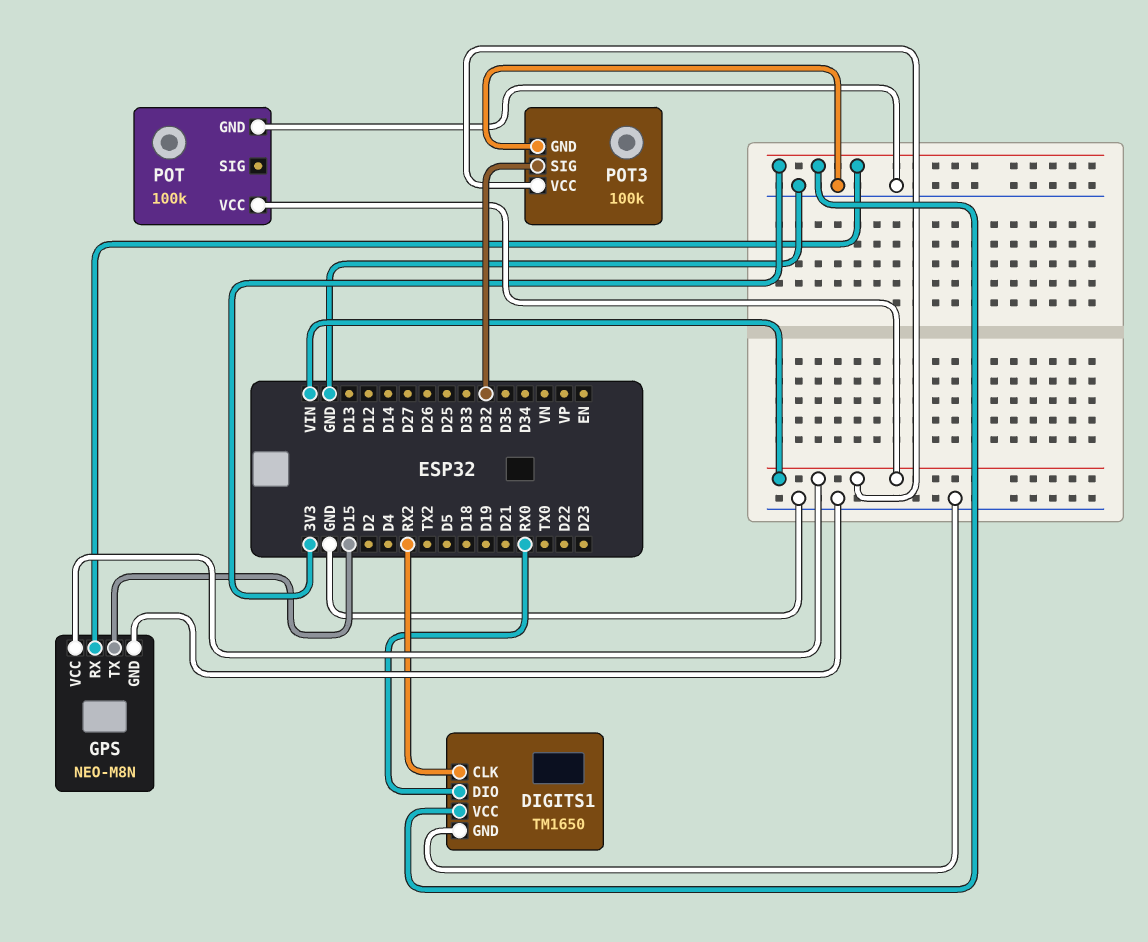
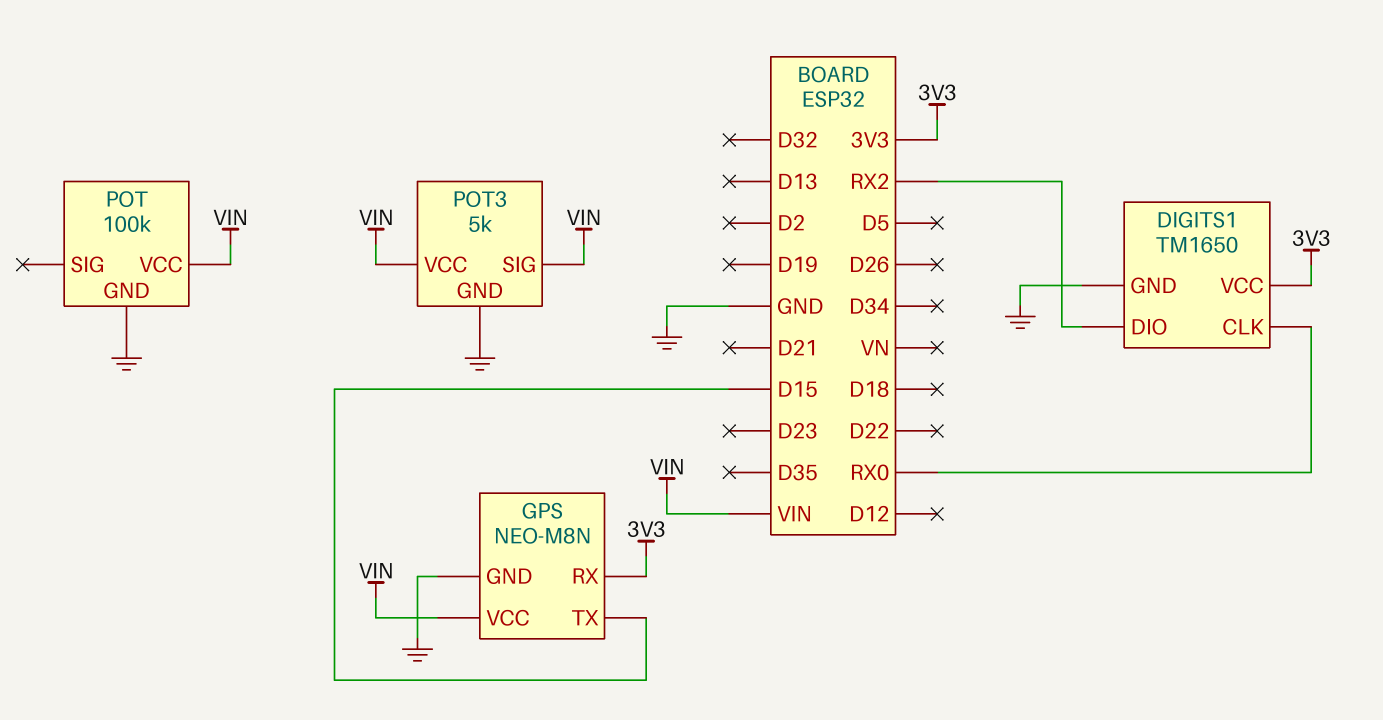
DIGITS1 pin CLK: RX2 -> RX0
DIGITS1 pin DIO: RX0 -> RX2
POT3: 100k -> 5k
POT3 pin SIG: D32 -> VIN

